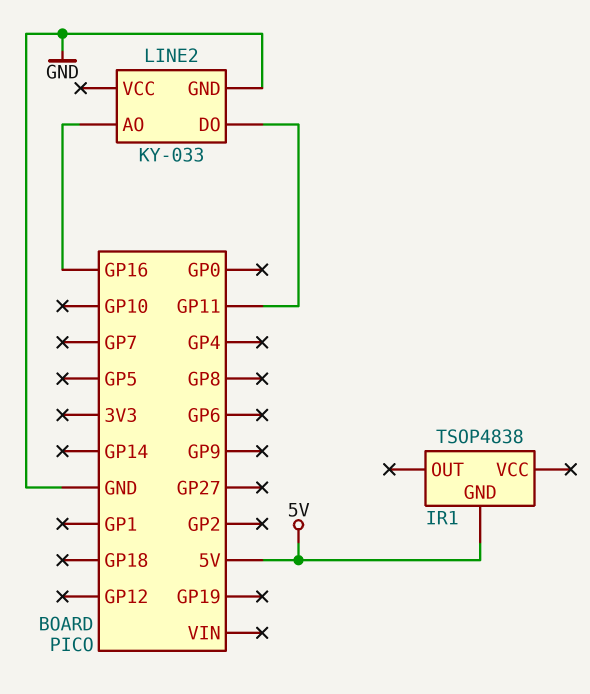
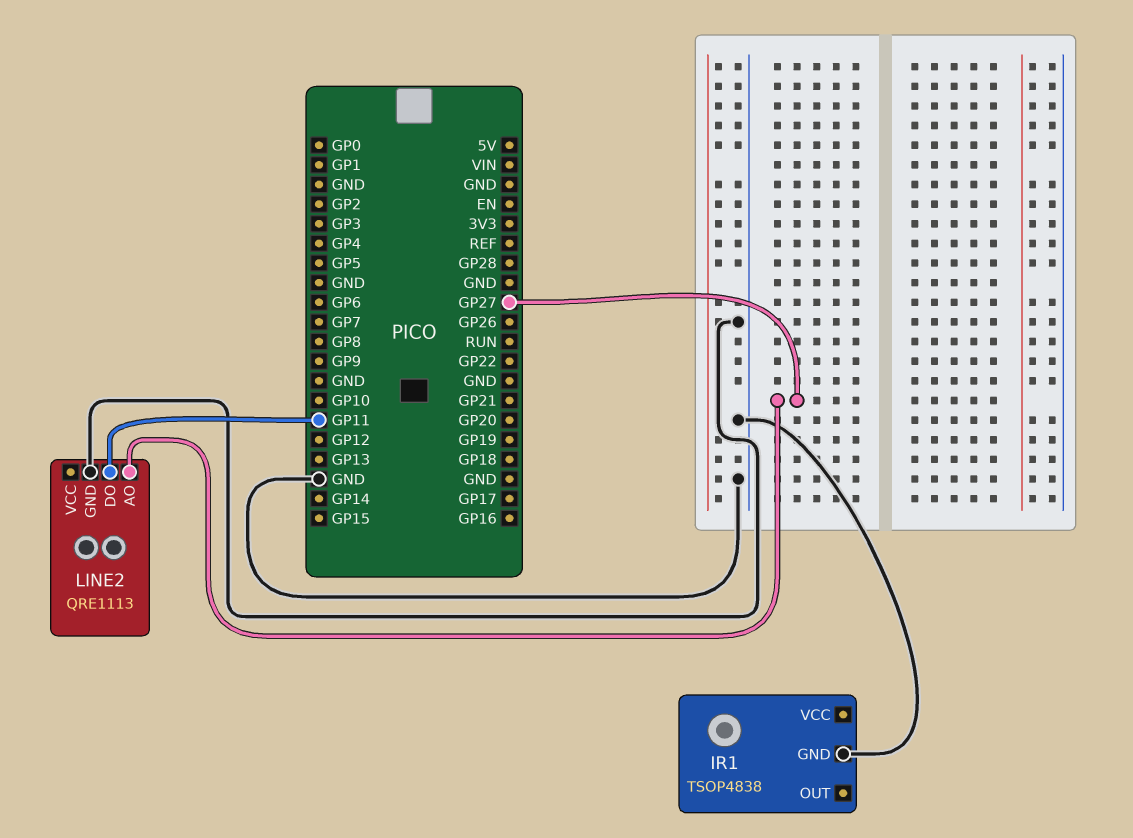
IR1 pin GND: 5V -> GND
LINE2: KY-033 -> QRE1113
LINE2 pin AO: GP16 -> GP27

